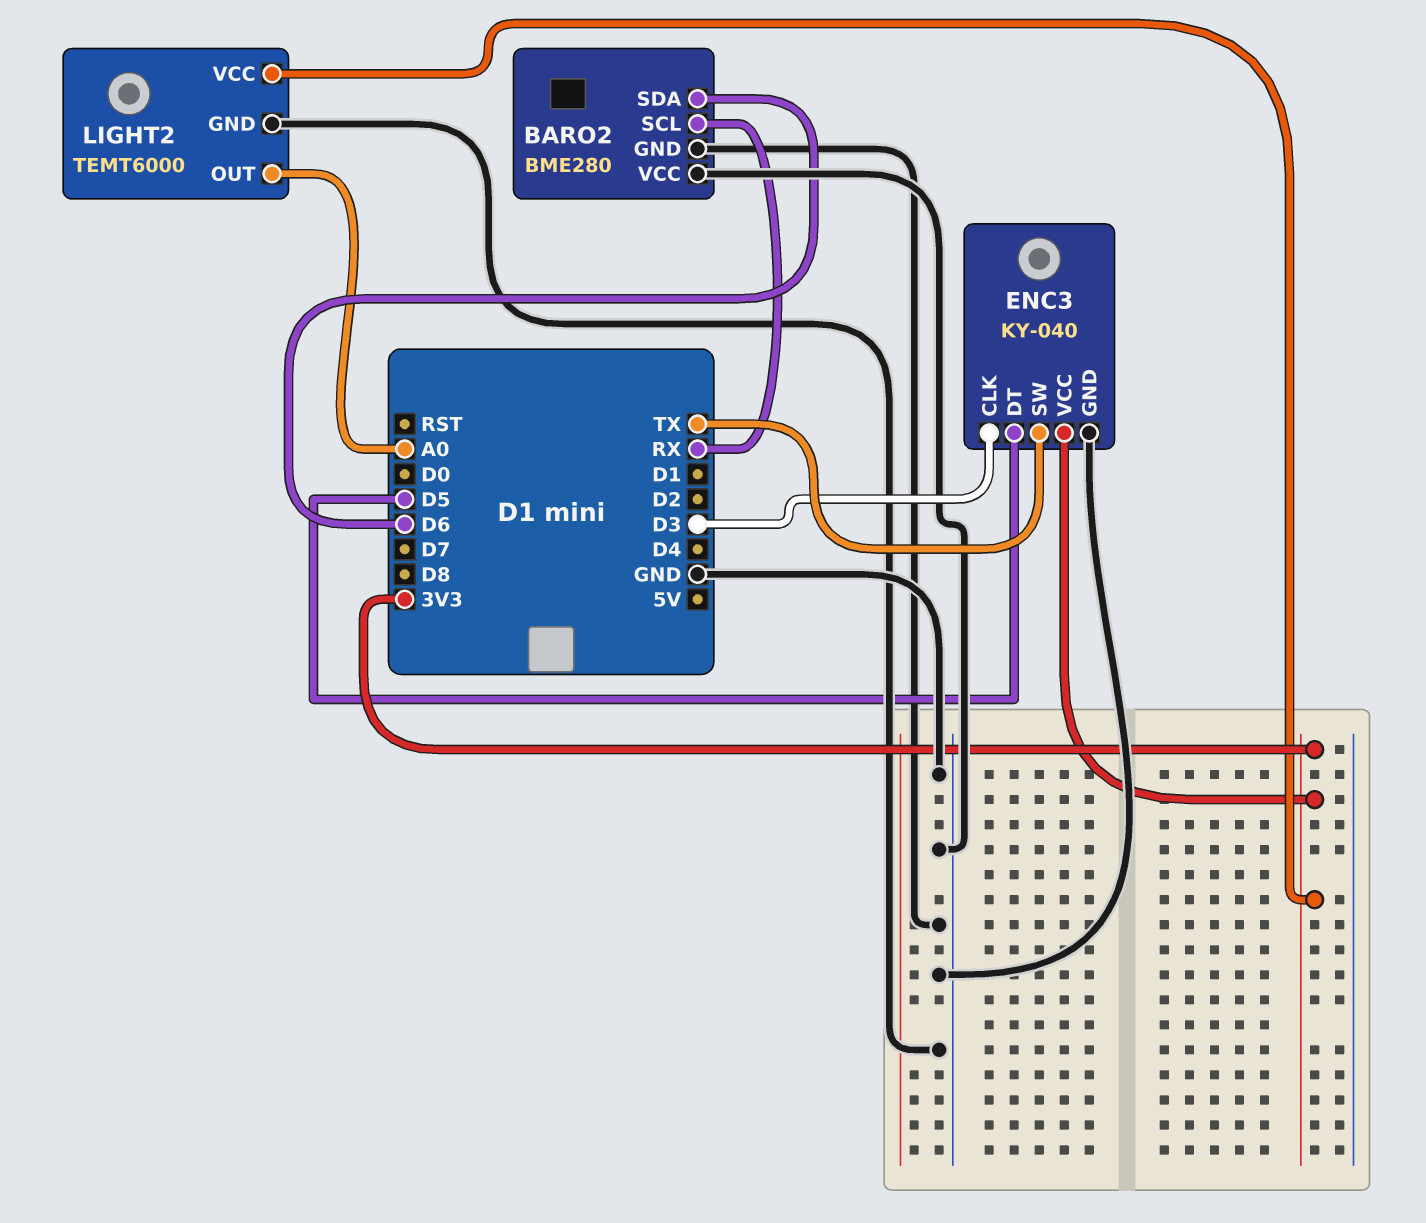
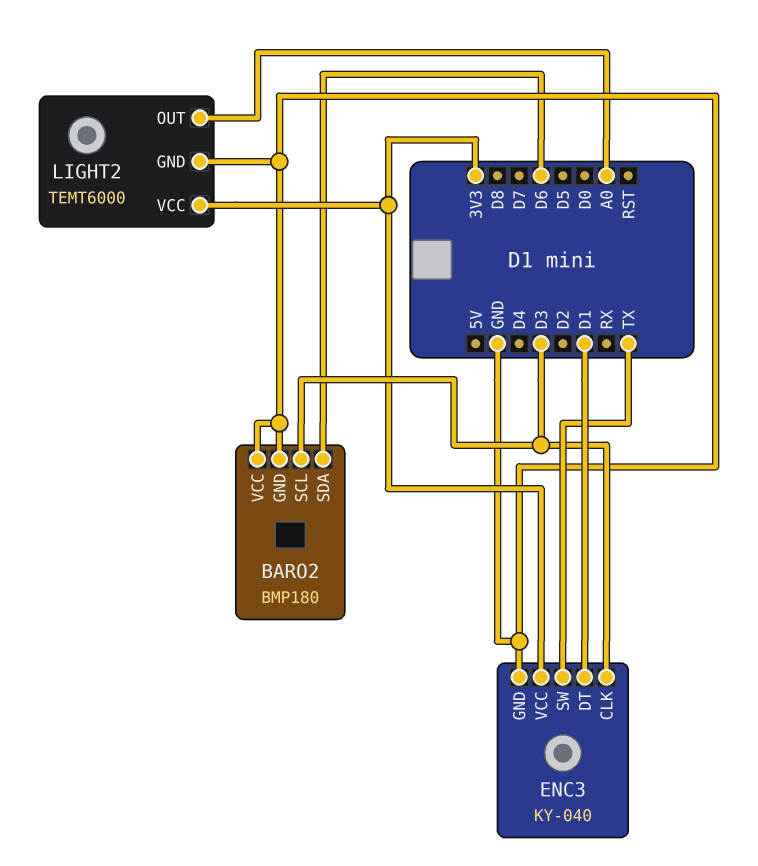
BARO2: BME280 -> BMP180
BARO2 pin SCL: RX -> D3
ENC3 pin DT: D5 -> D1

